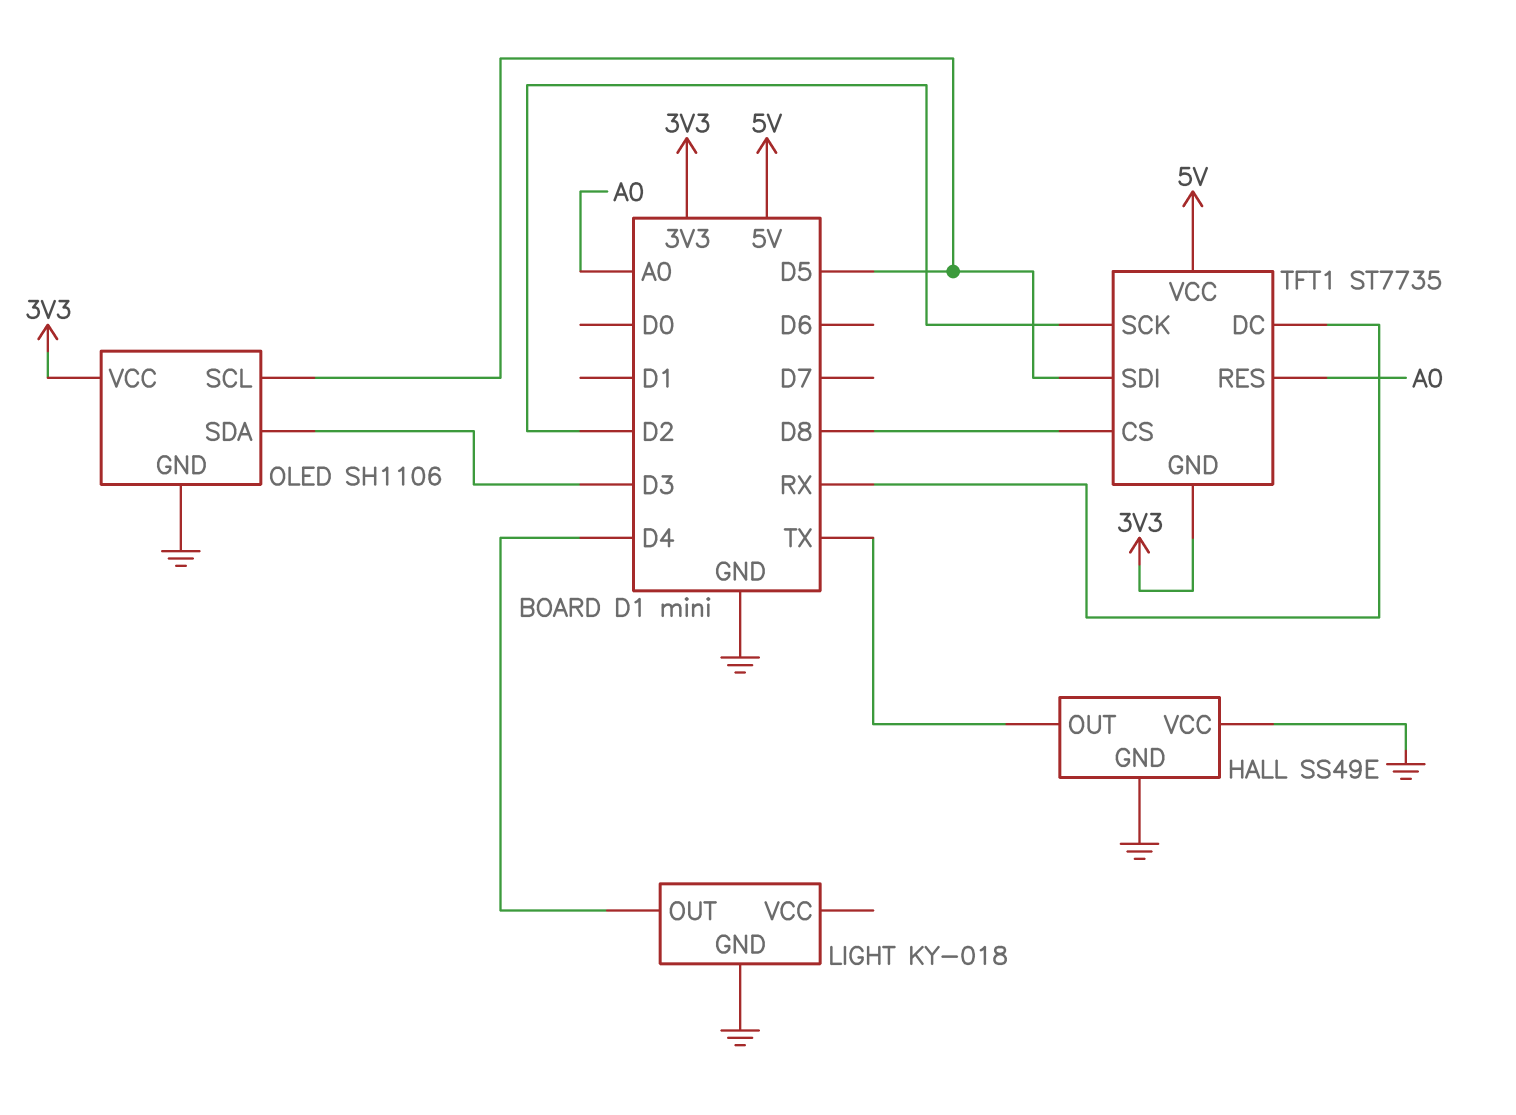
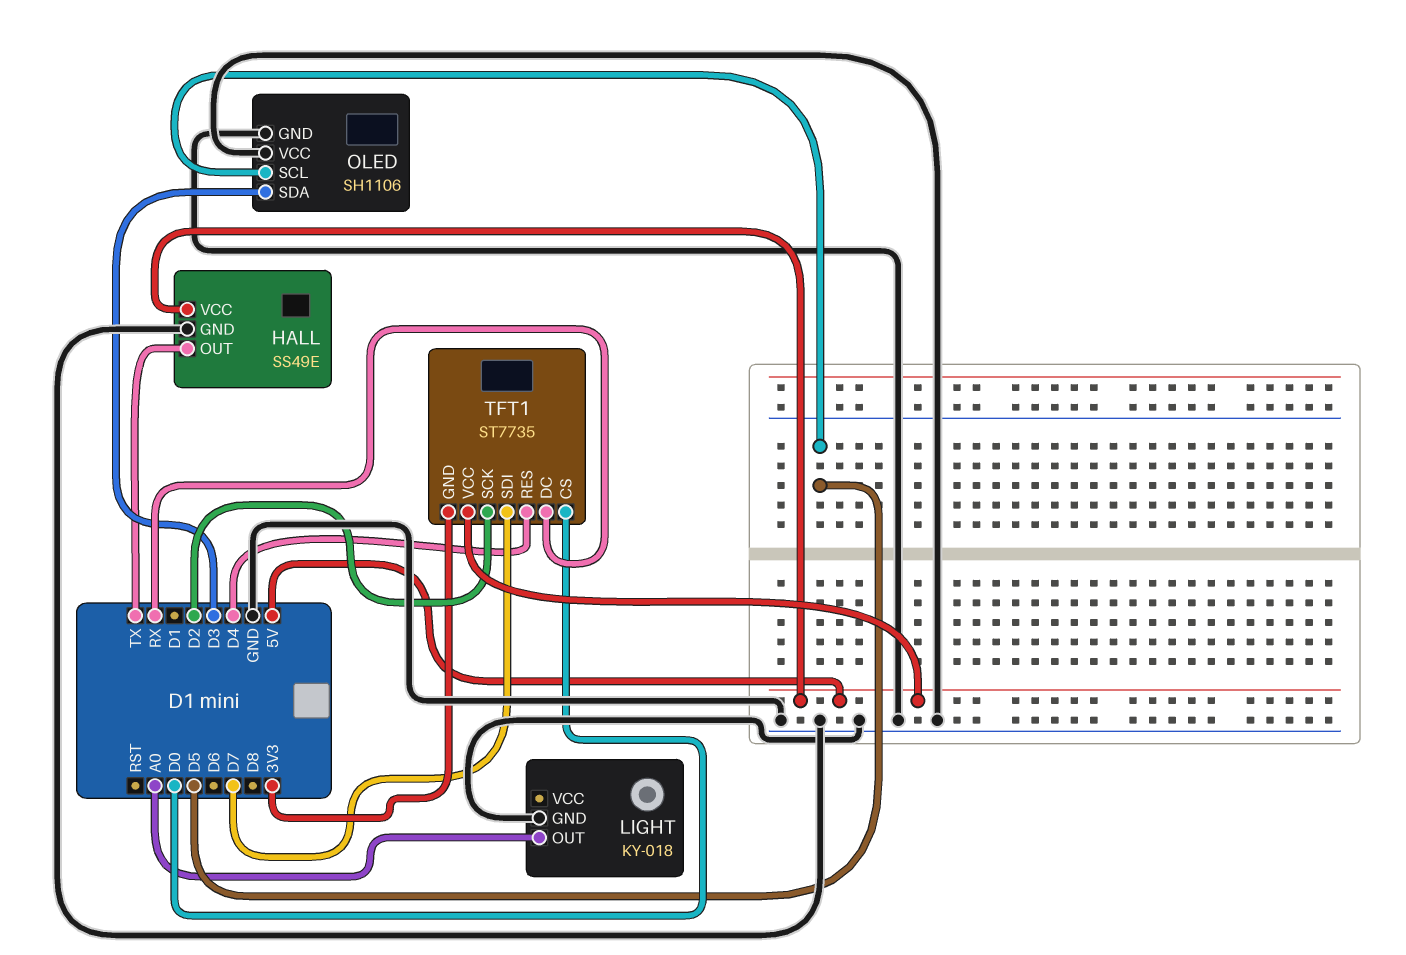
HALL pin VCC: GND -> 5V
LIGHT pin OUT: D4 -> A0
OLED pin VCC: 3V3 -> GND
TFT1 pin CS: D8 -> D0
TFT1 pin RES: A0 -> D4
TFT1 pin SDI: D5 -> D7

